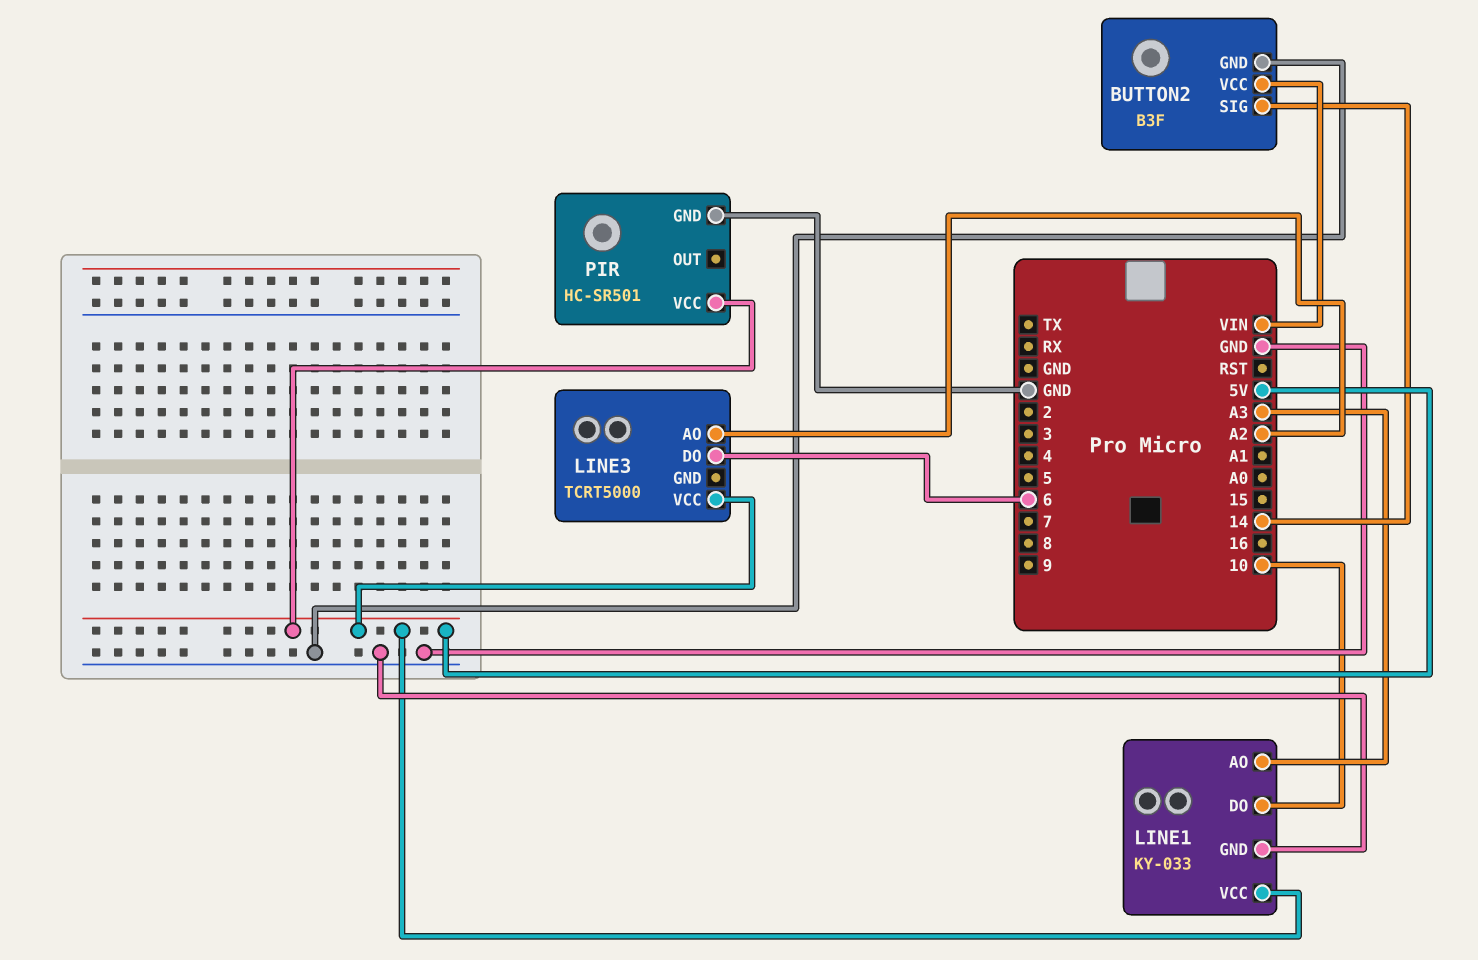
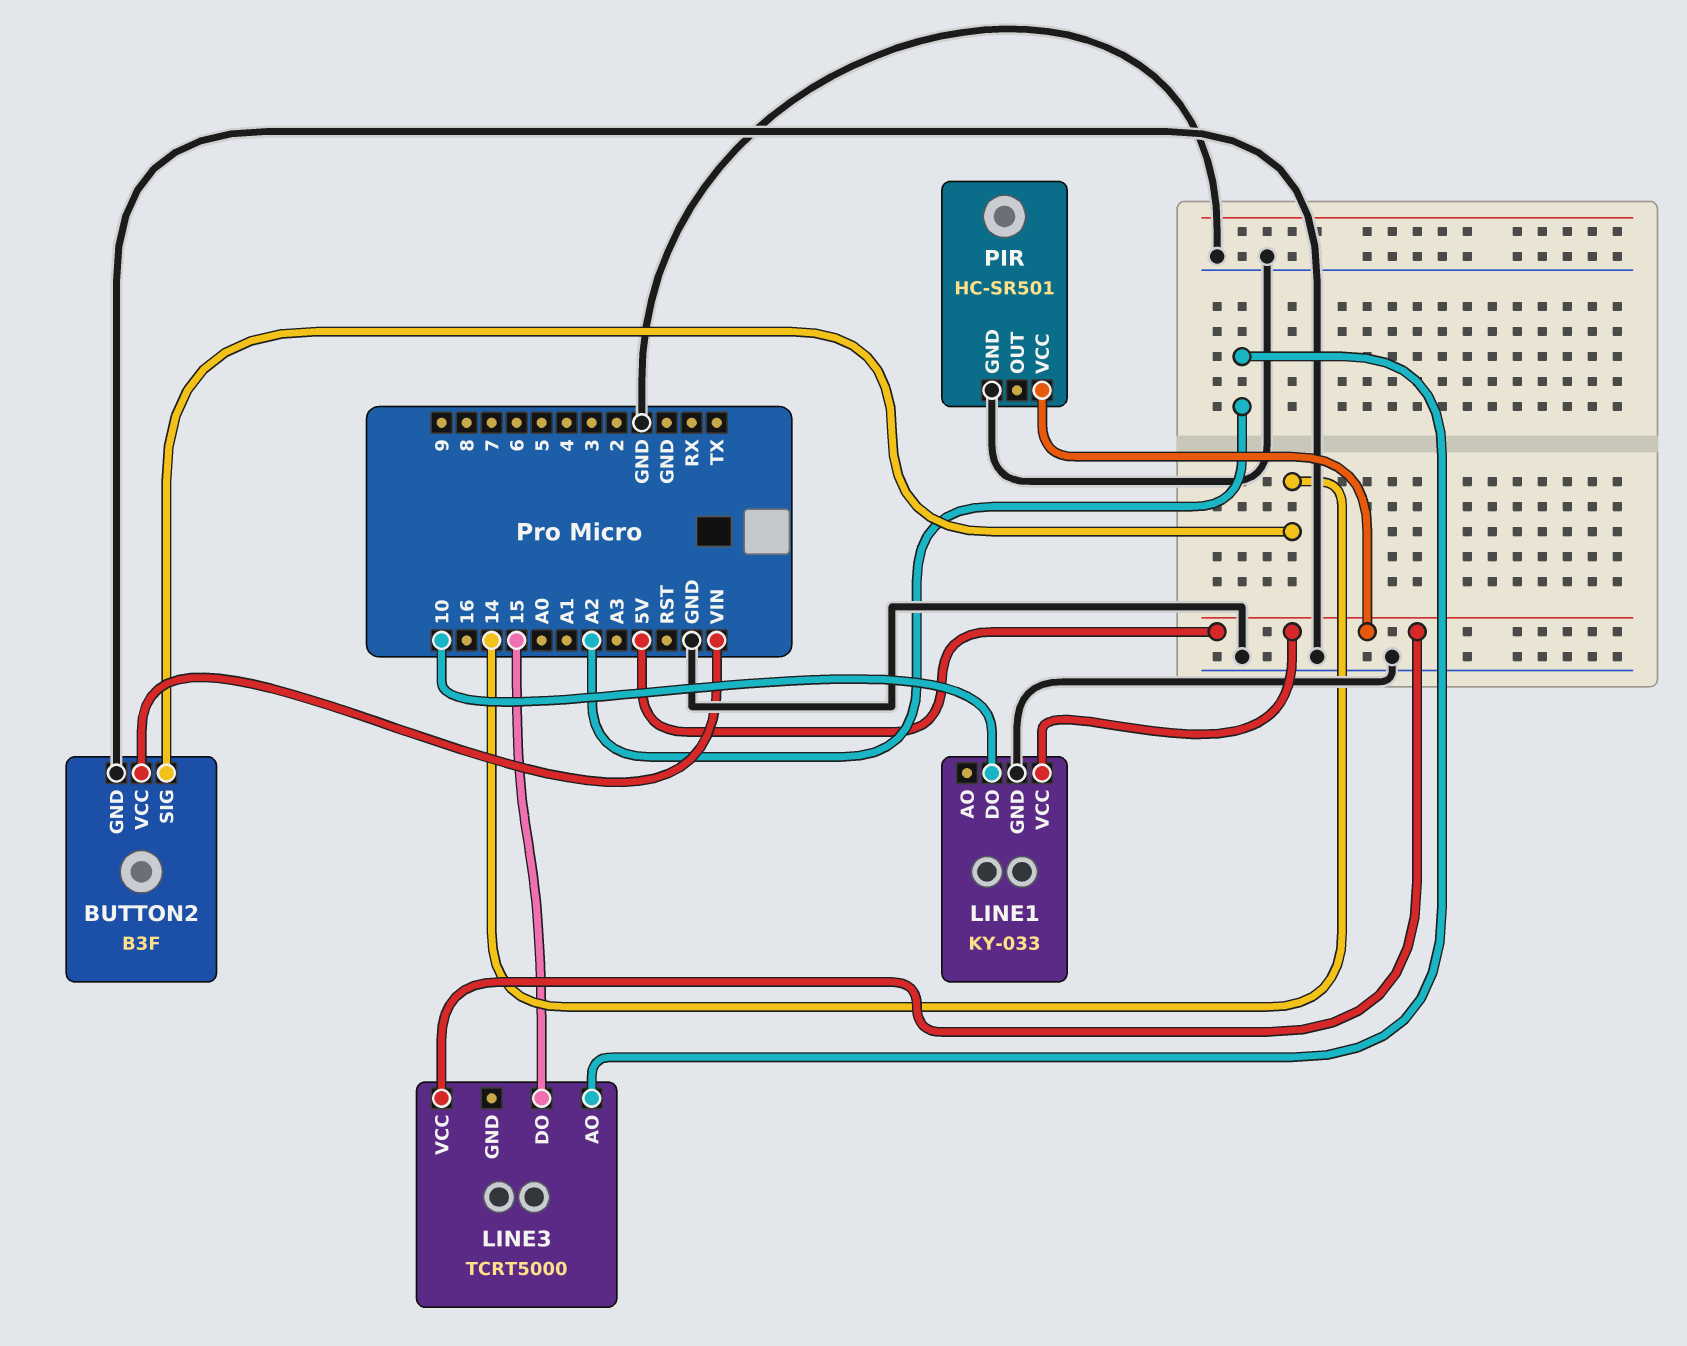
LINE1 pin AO: A3 -> none
LINE3 pin DO: 6 -> 15

